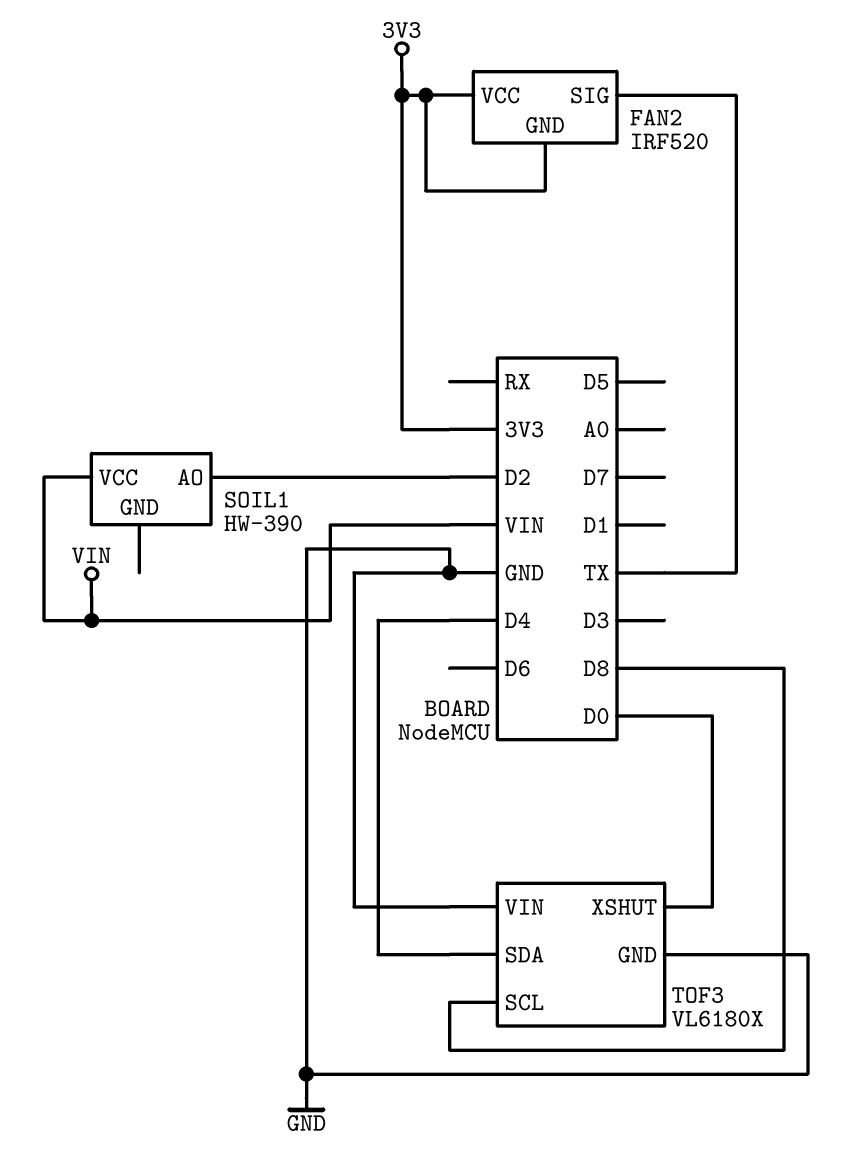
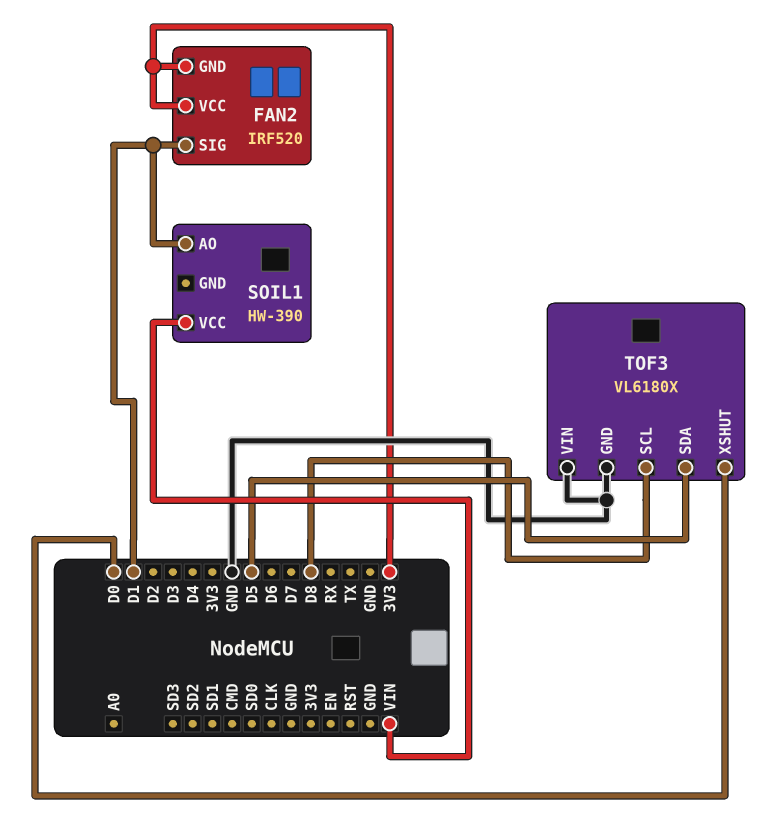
FAN2 pin SIG: TX -> D1
SOIL1 pin AO: D2 -> D1
TOF3 pin SDA: D4 -> D5

